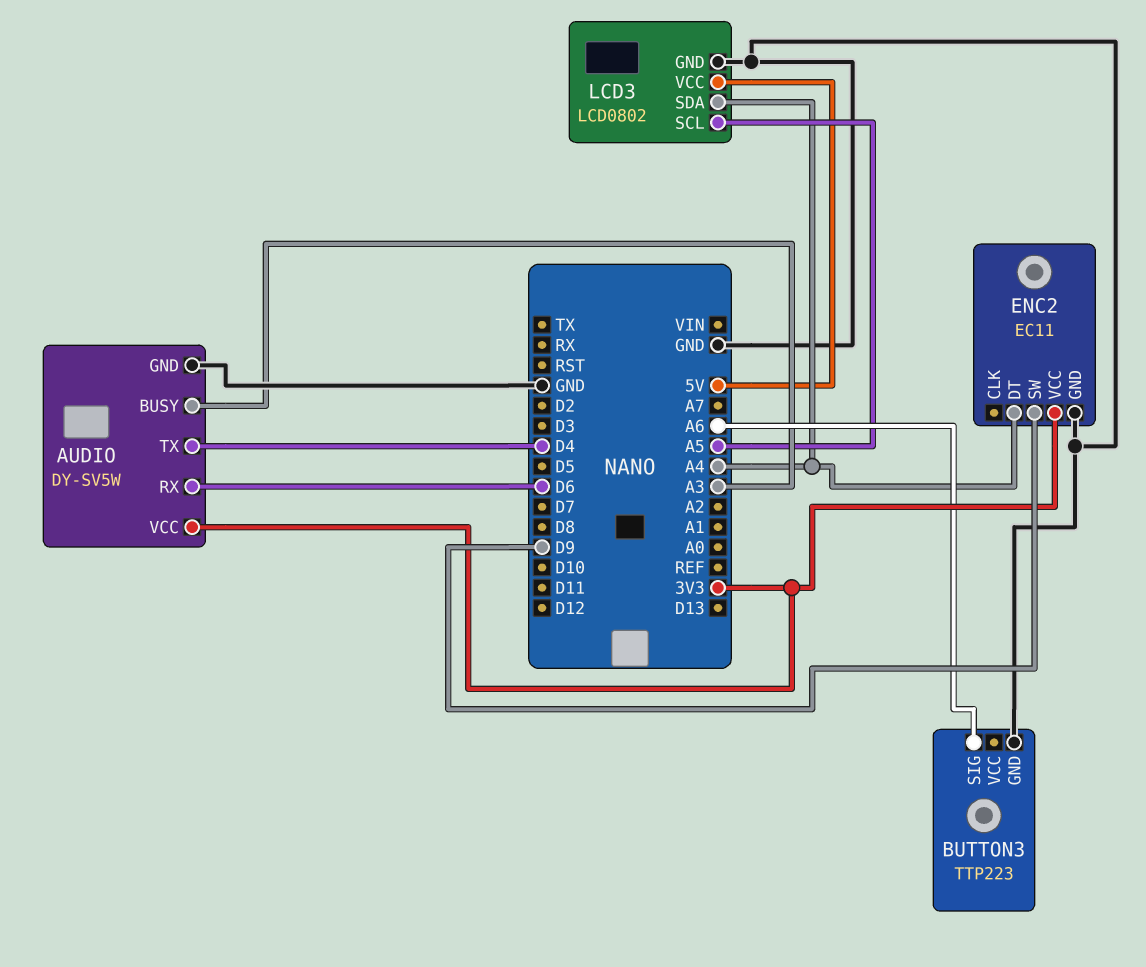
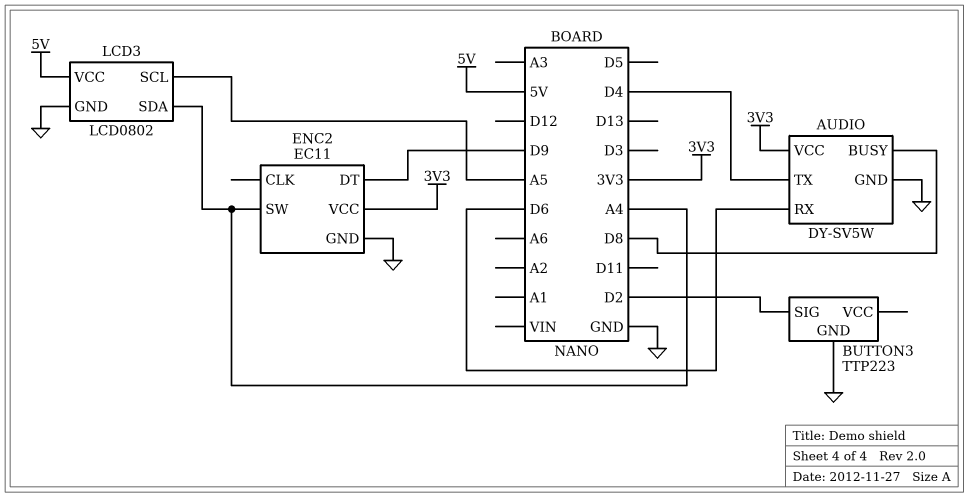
AUDIO pin BUSY: A3 -> D8
BUTTON3 pin SIG: A6 -> D2
ENC2 pin DT: A4 -> D9
ENC2 pin SW: D9 -> A4

